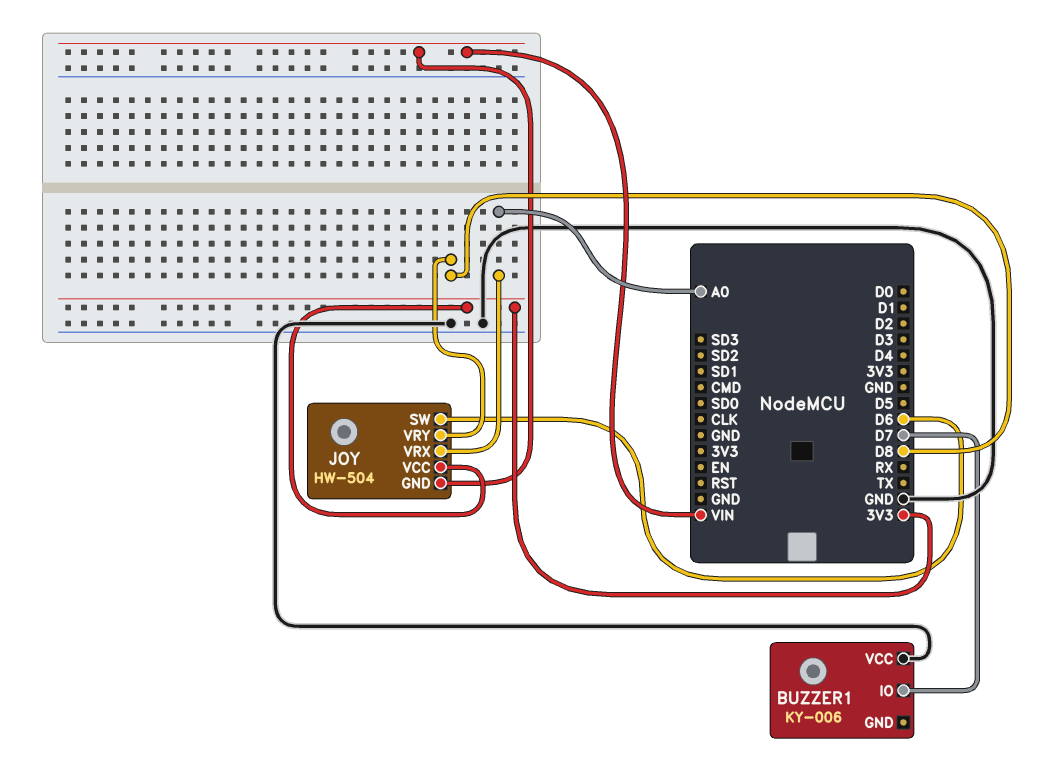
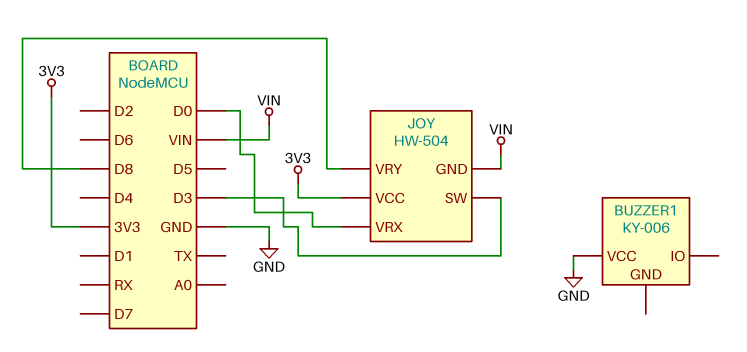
BUZZER1 pin IO: D7 -> none
JOY pin SW: D6 -> D3
JOY pin VRX: A0 -> D0

